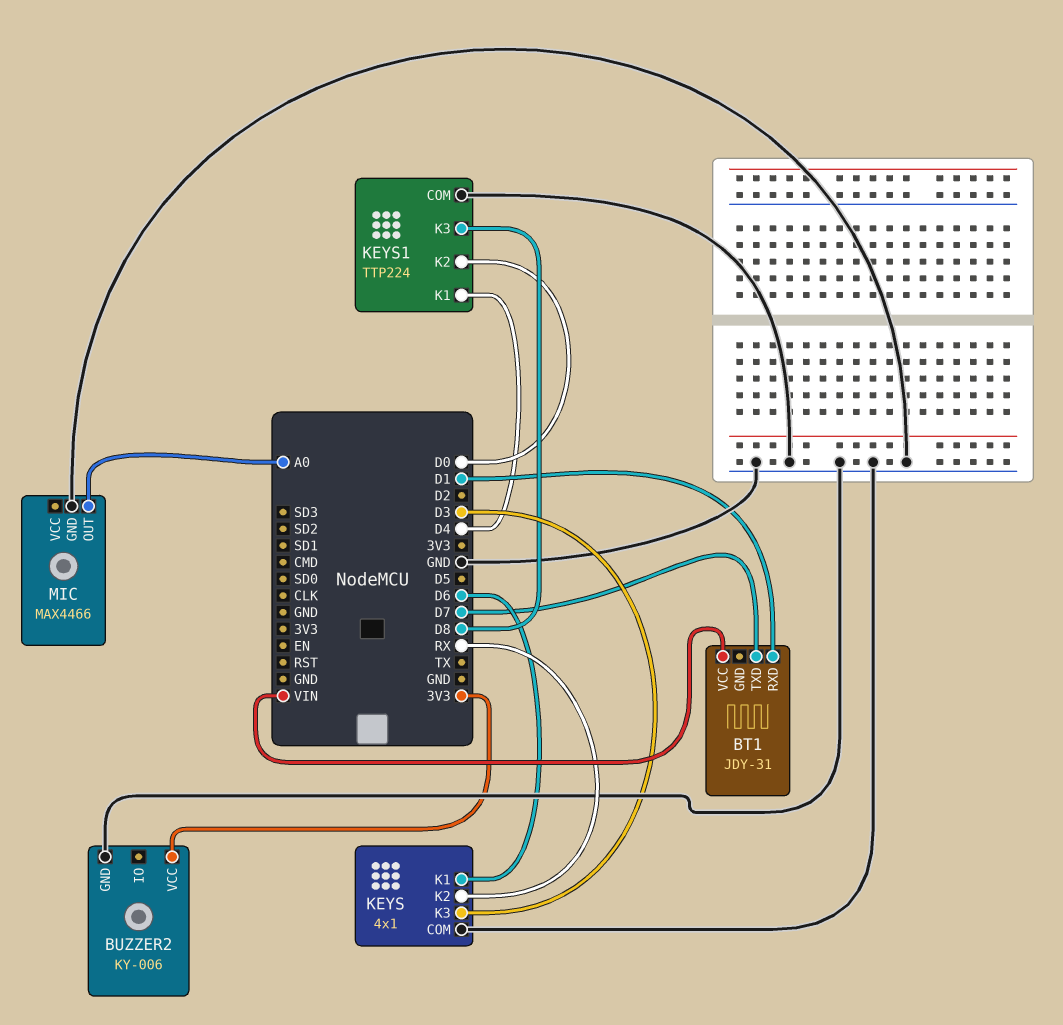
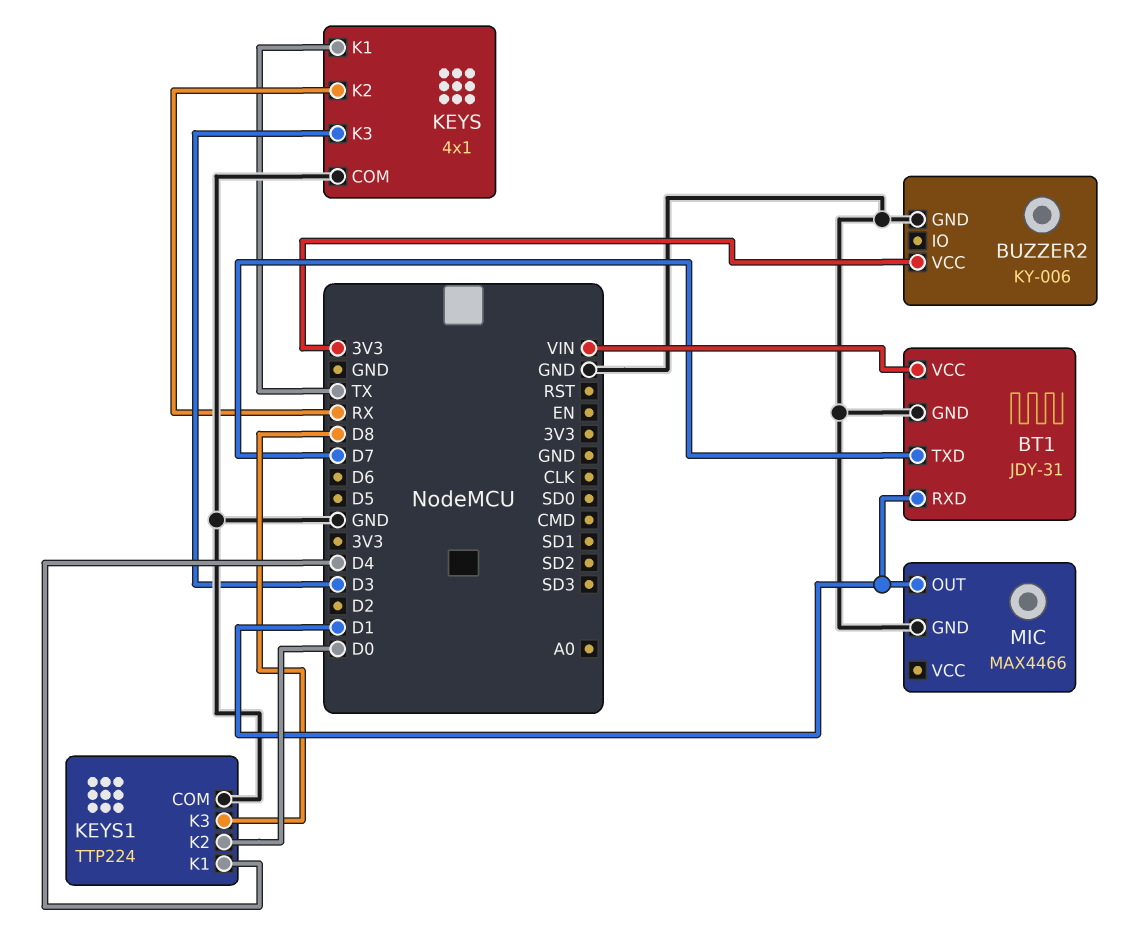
BT1 pin GND: none -> GND
KEYS pin K1: D6 -> TX
MIC pin OUT: A0 -> D1

